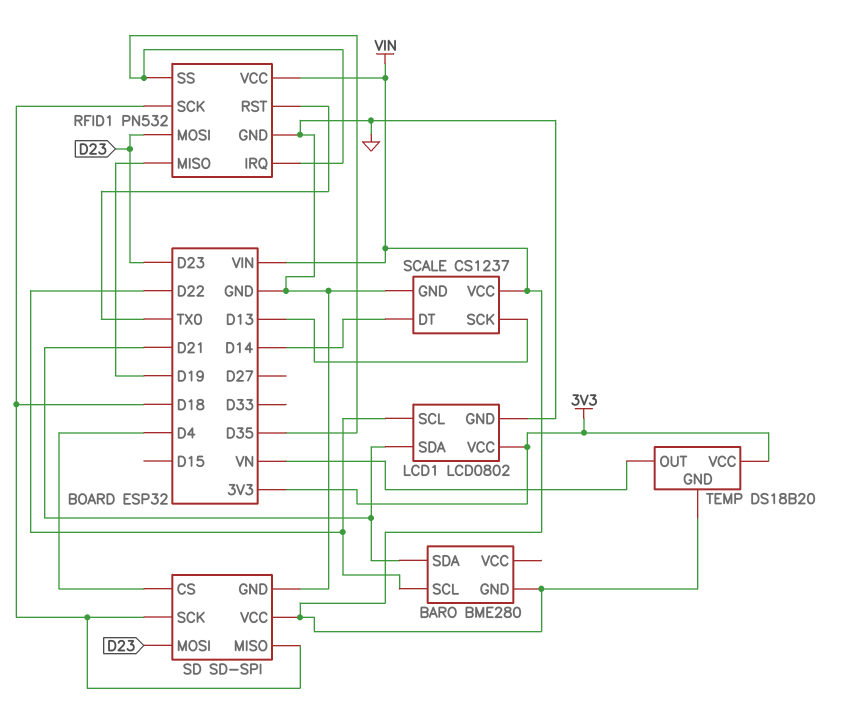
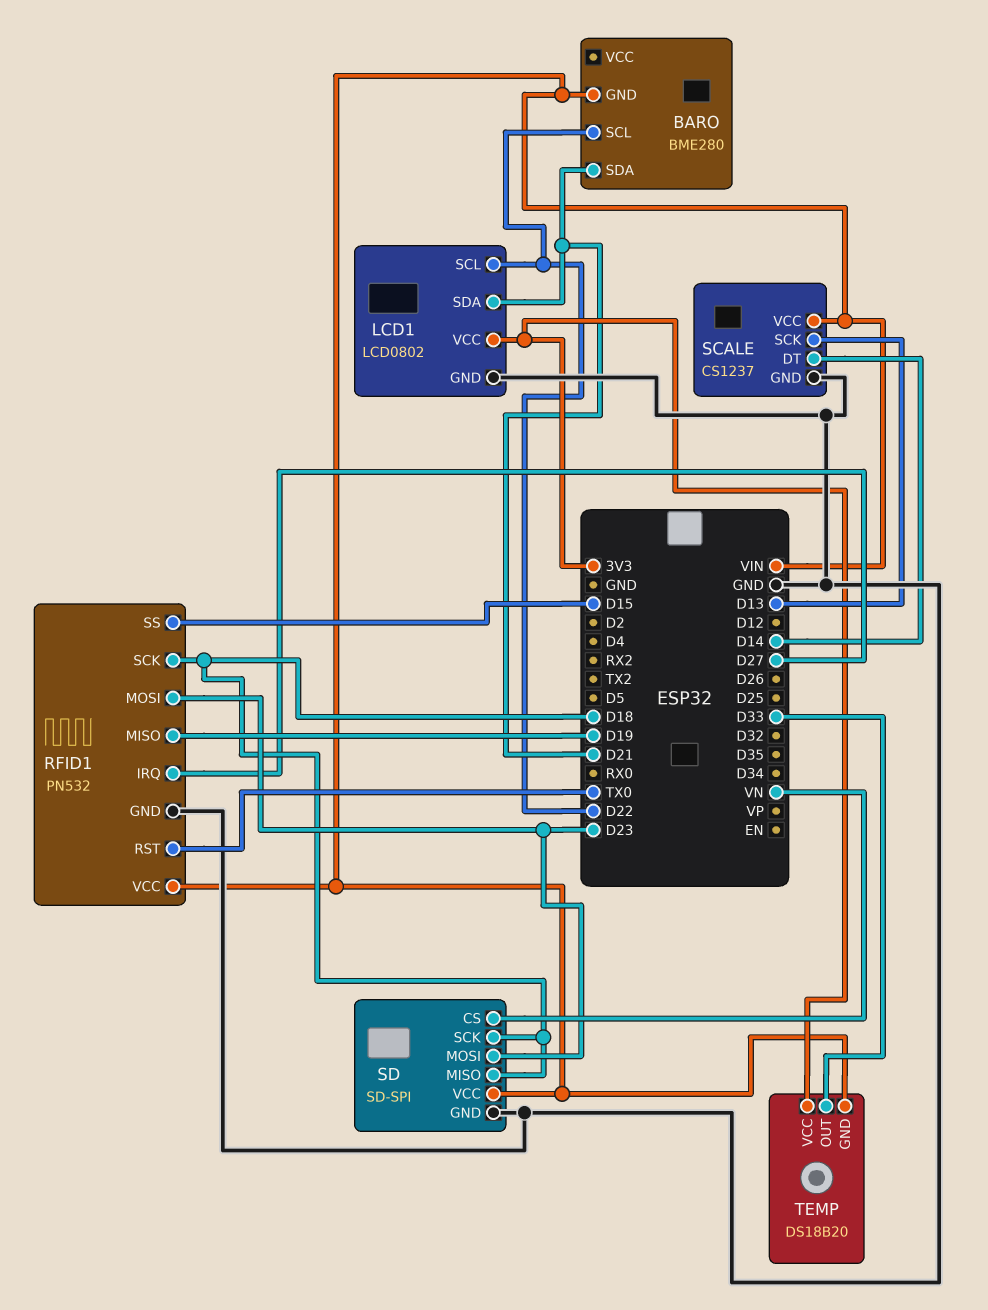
RFID1 pin IRQ: D35 -> D27
RFID1 pin SS: D35 -> D15
SD pin CS: D4 -> VN
TEMP pin OUT: VN -> D33

